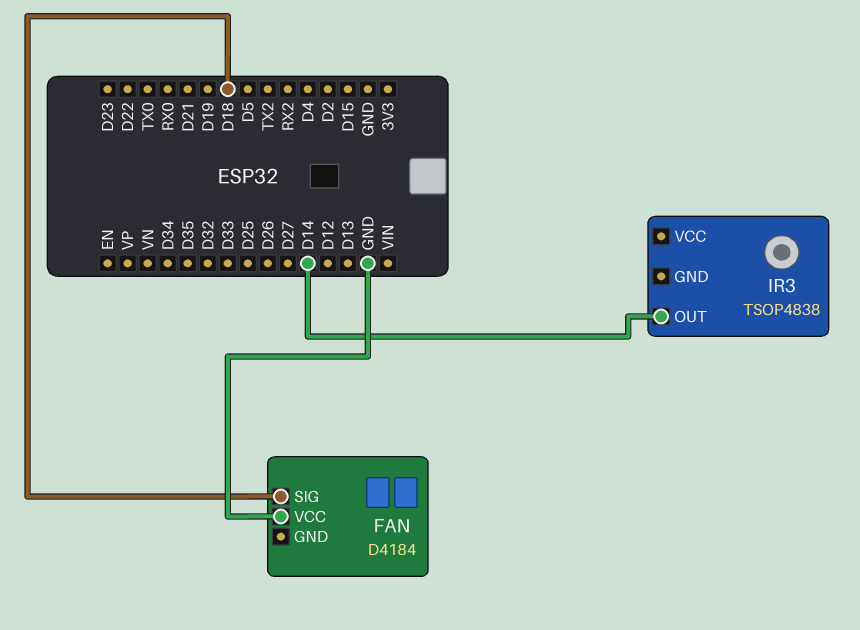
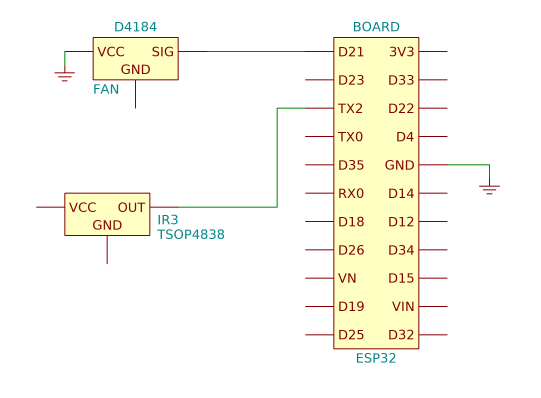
FAN pin SIG: D18 -> D21
IR3 pin OUT: D14 -> TX2

